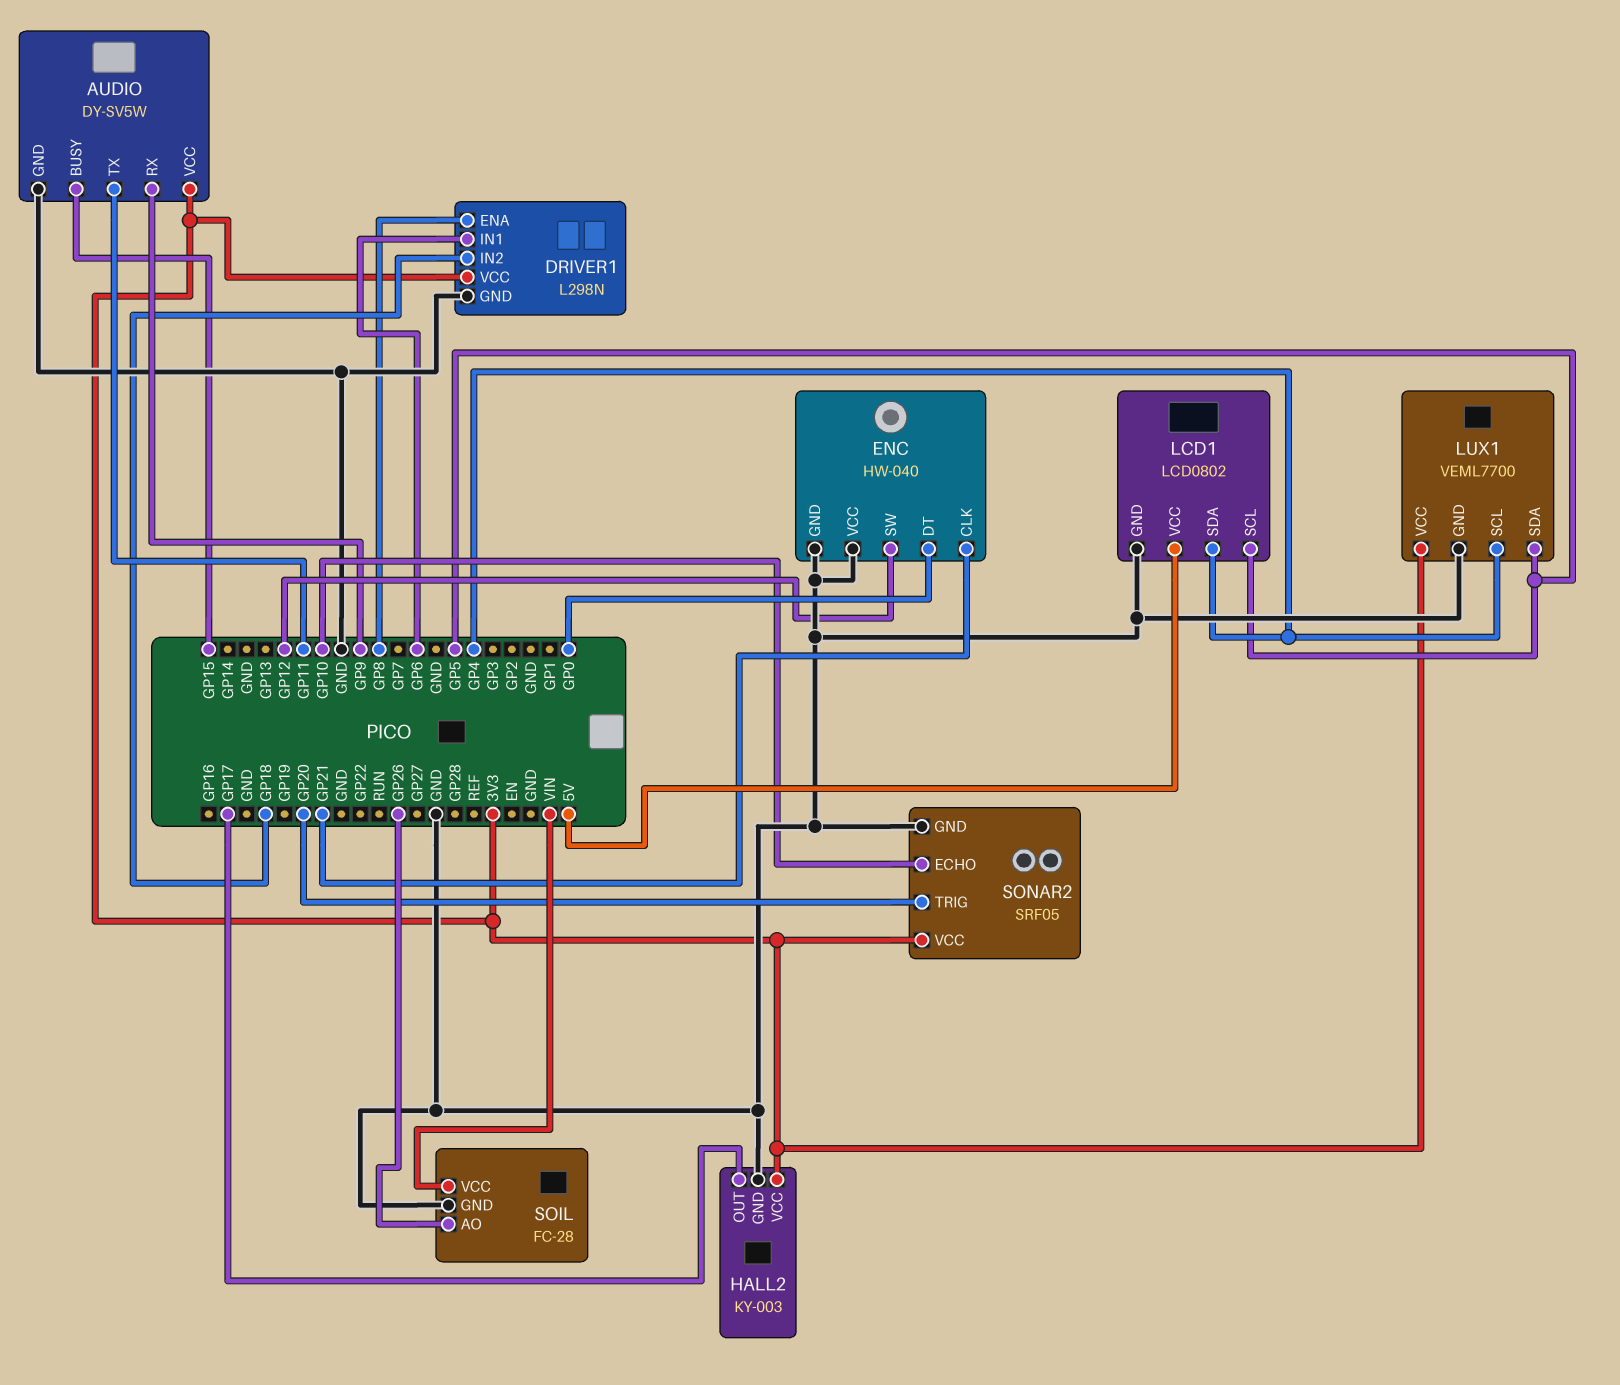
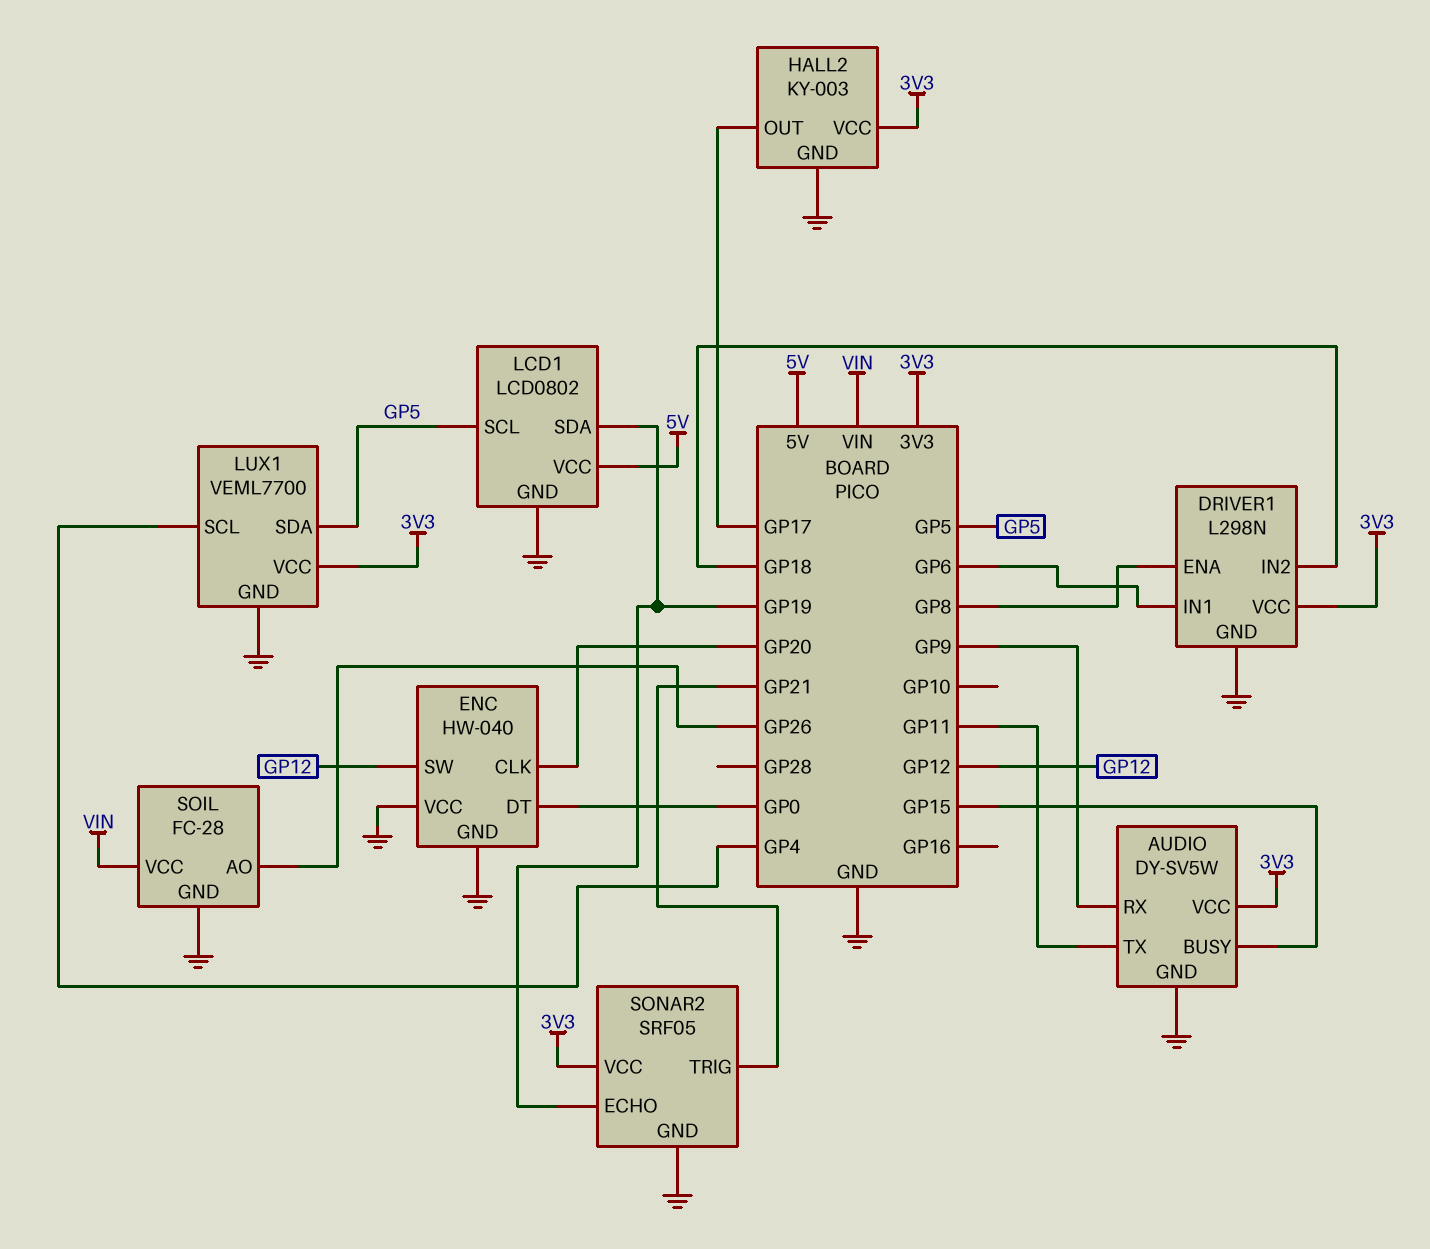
ENC pin CLK: GP21 -> GP20
LCD1 pin SDA: GP4 -> GP19
SONAR2 pin ECHO: GP10 -> GP19
SONAR2 pin TRIG: GP20 -> GP21

